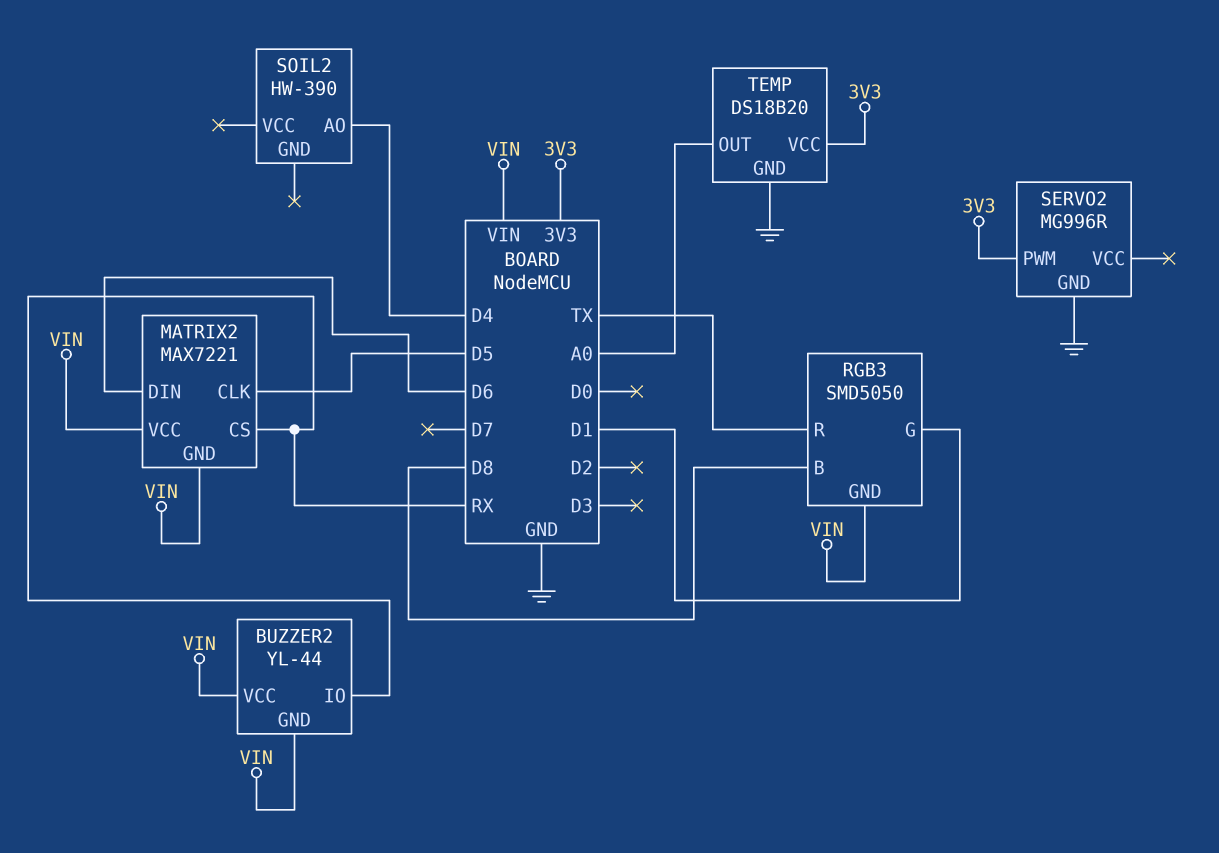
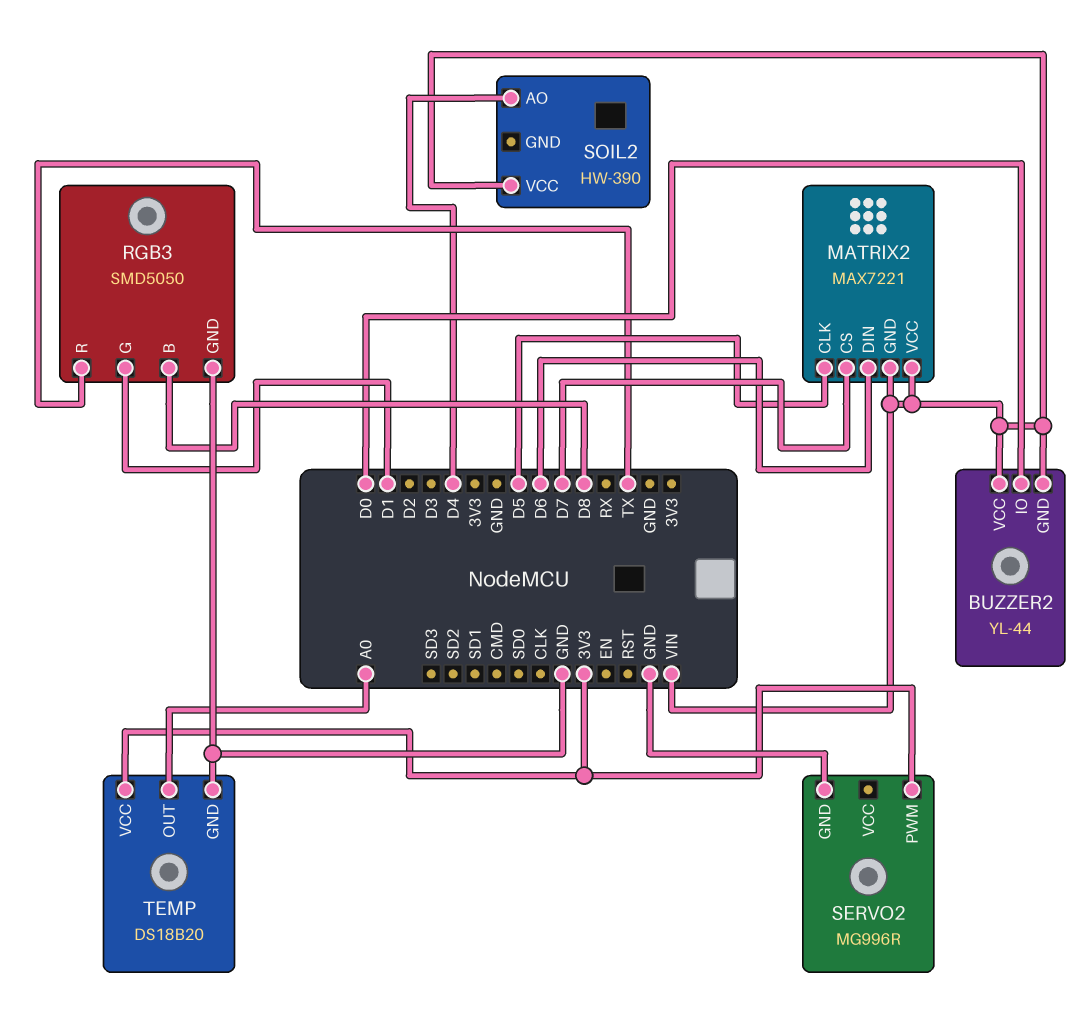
BUZZER2 pin IO: RX -> D0
MATRIX2 pin CS: RX -> D7
RGB3 pin GND: VIN -> GND
SOIL2 pin VCC: none -> VIN

